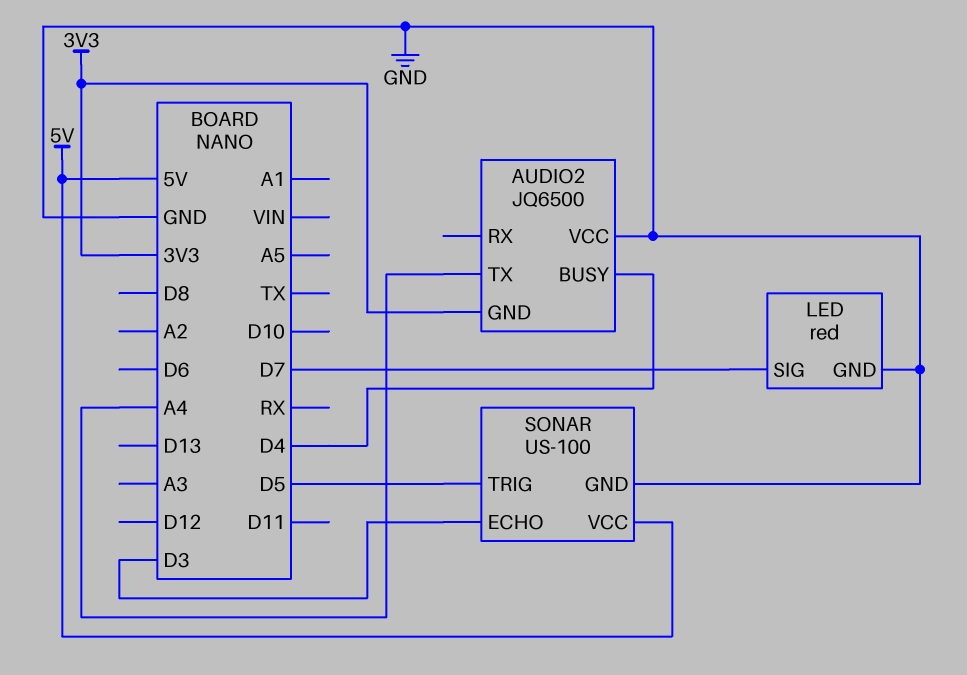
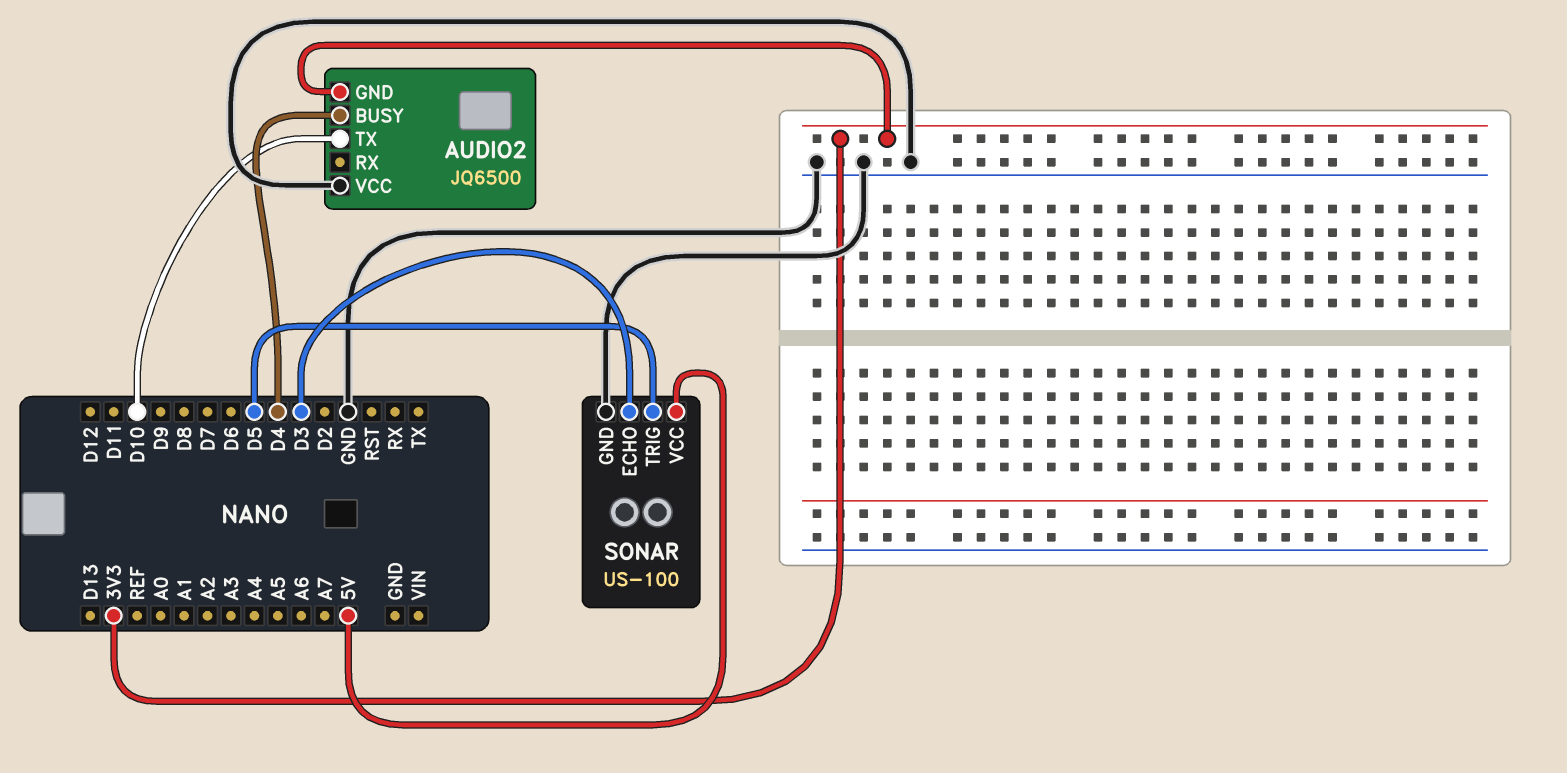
AUDIO2 pin TX: A4 -> D10
LED: red -> none
LED pin GND: GND -> none
LED pin SIG: D7 -> none

